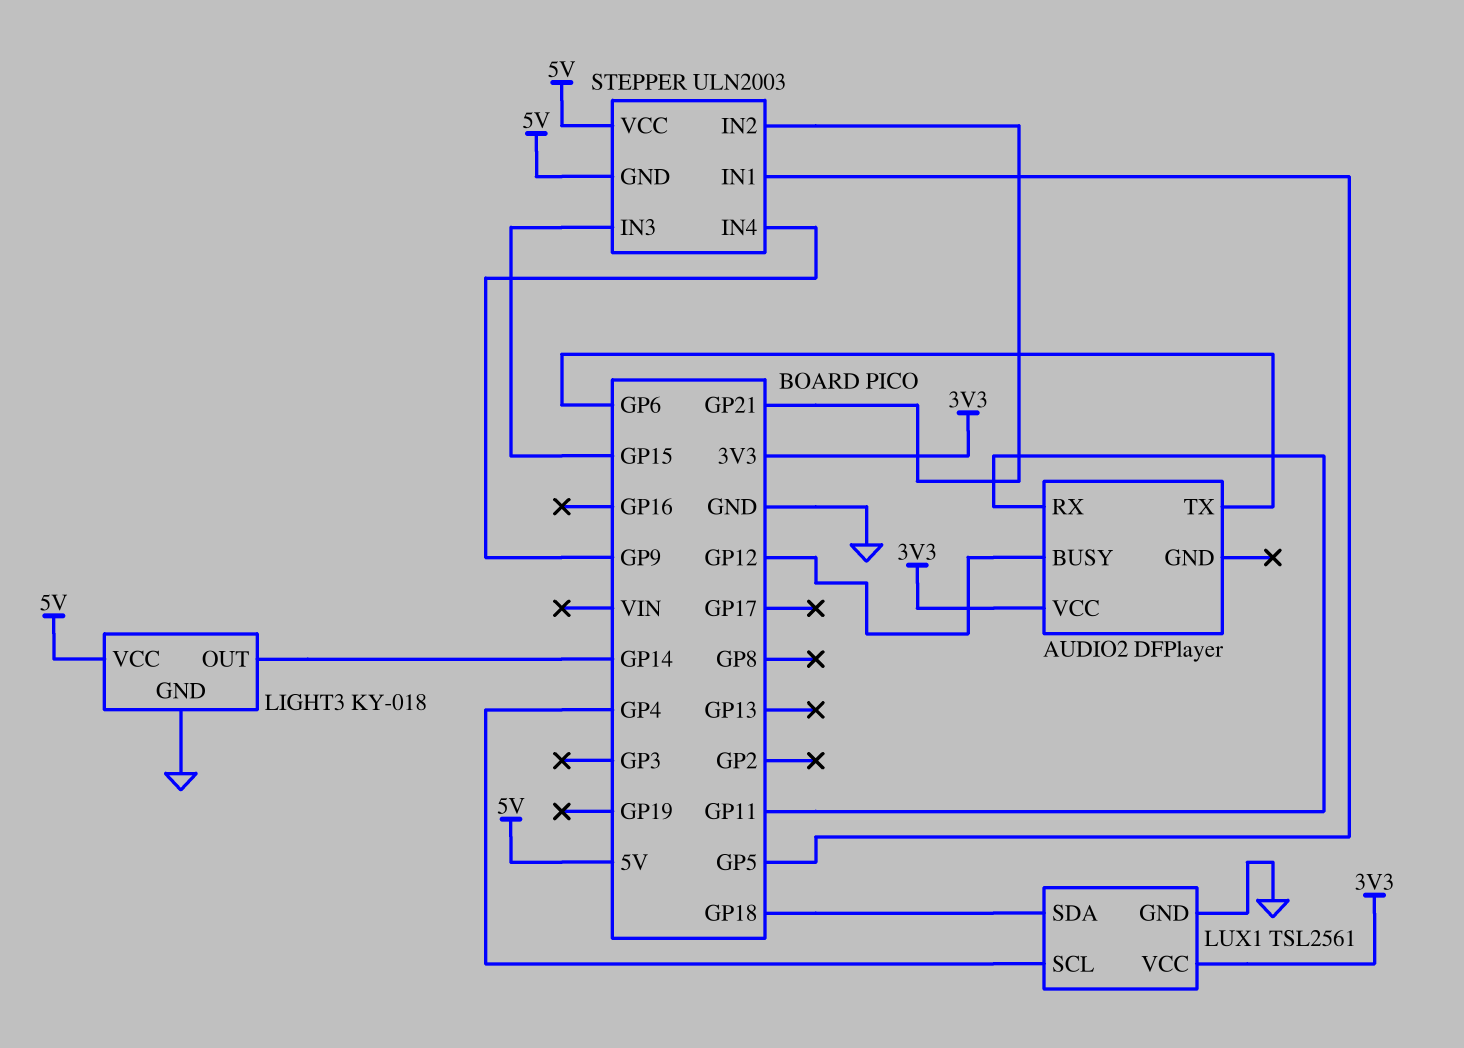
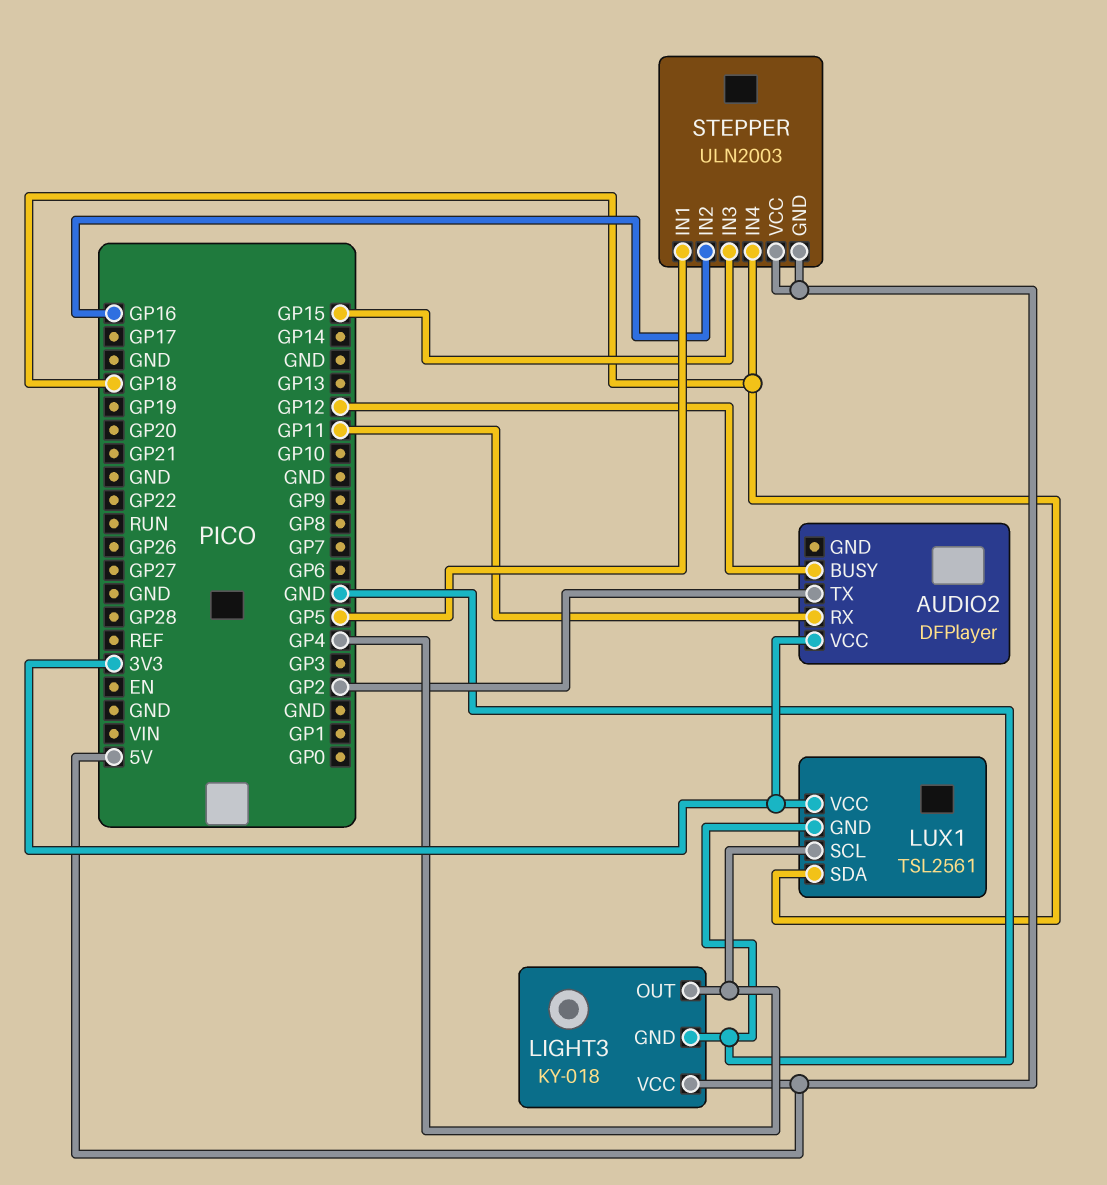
AUDIO2 pin TX: GP6 -> GP2
LIGHT3 pin OUT: GP14 -> GP4
STEPPER pin IN2: GP21 -> GP16
STEPPER pin IN4: GP9 -> GP18

